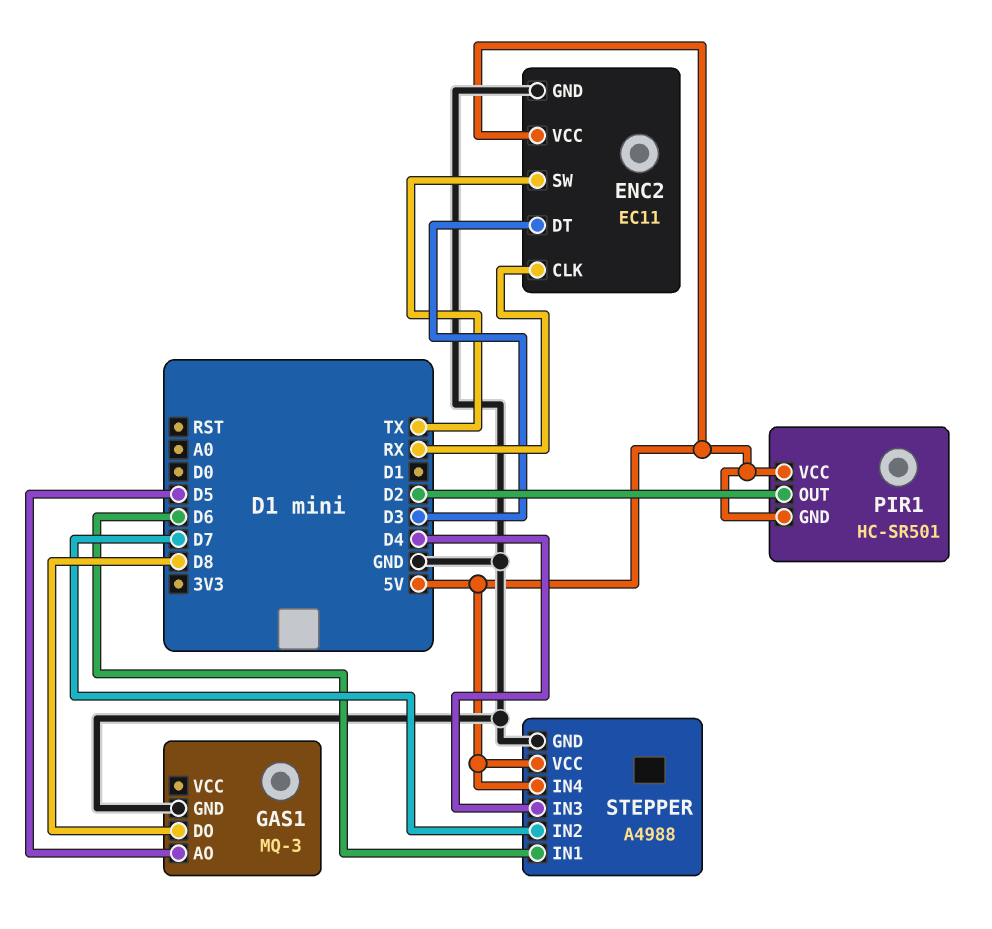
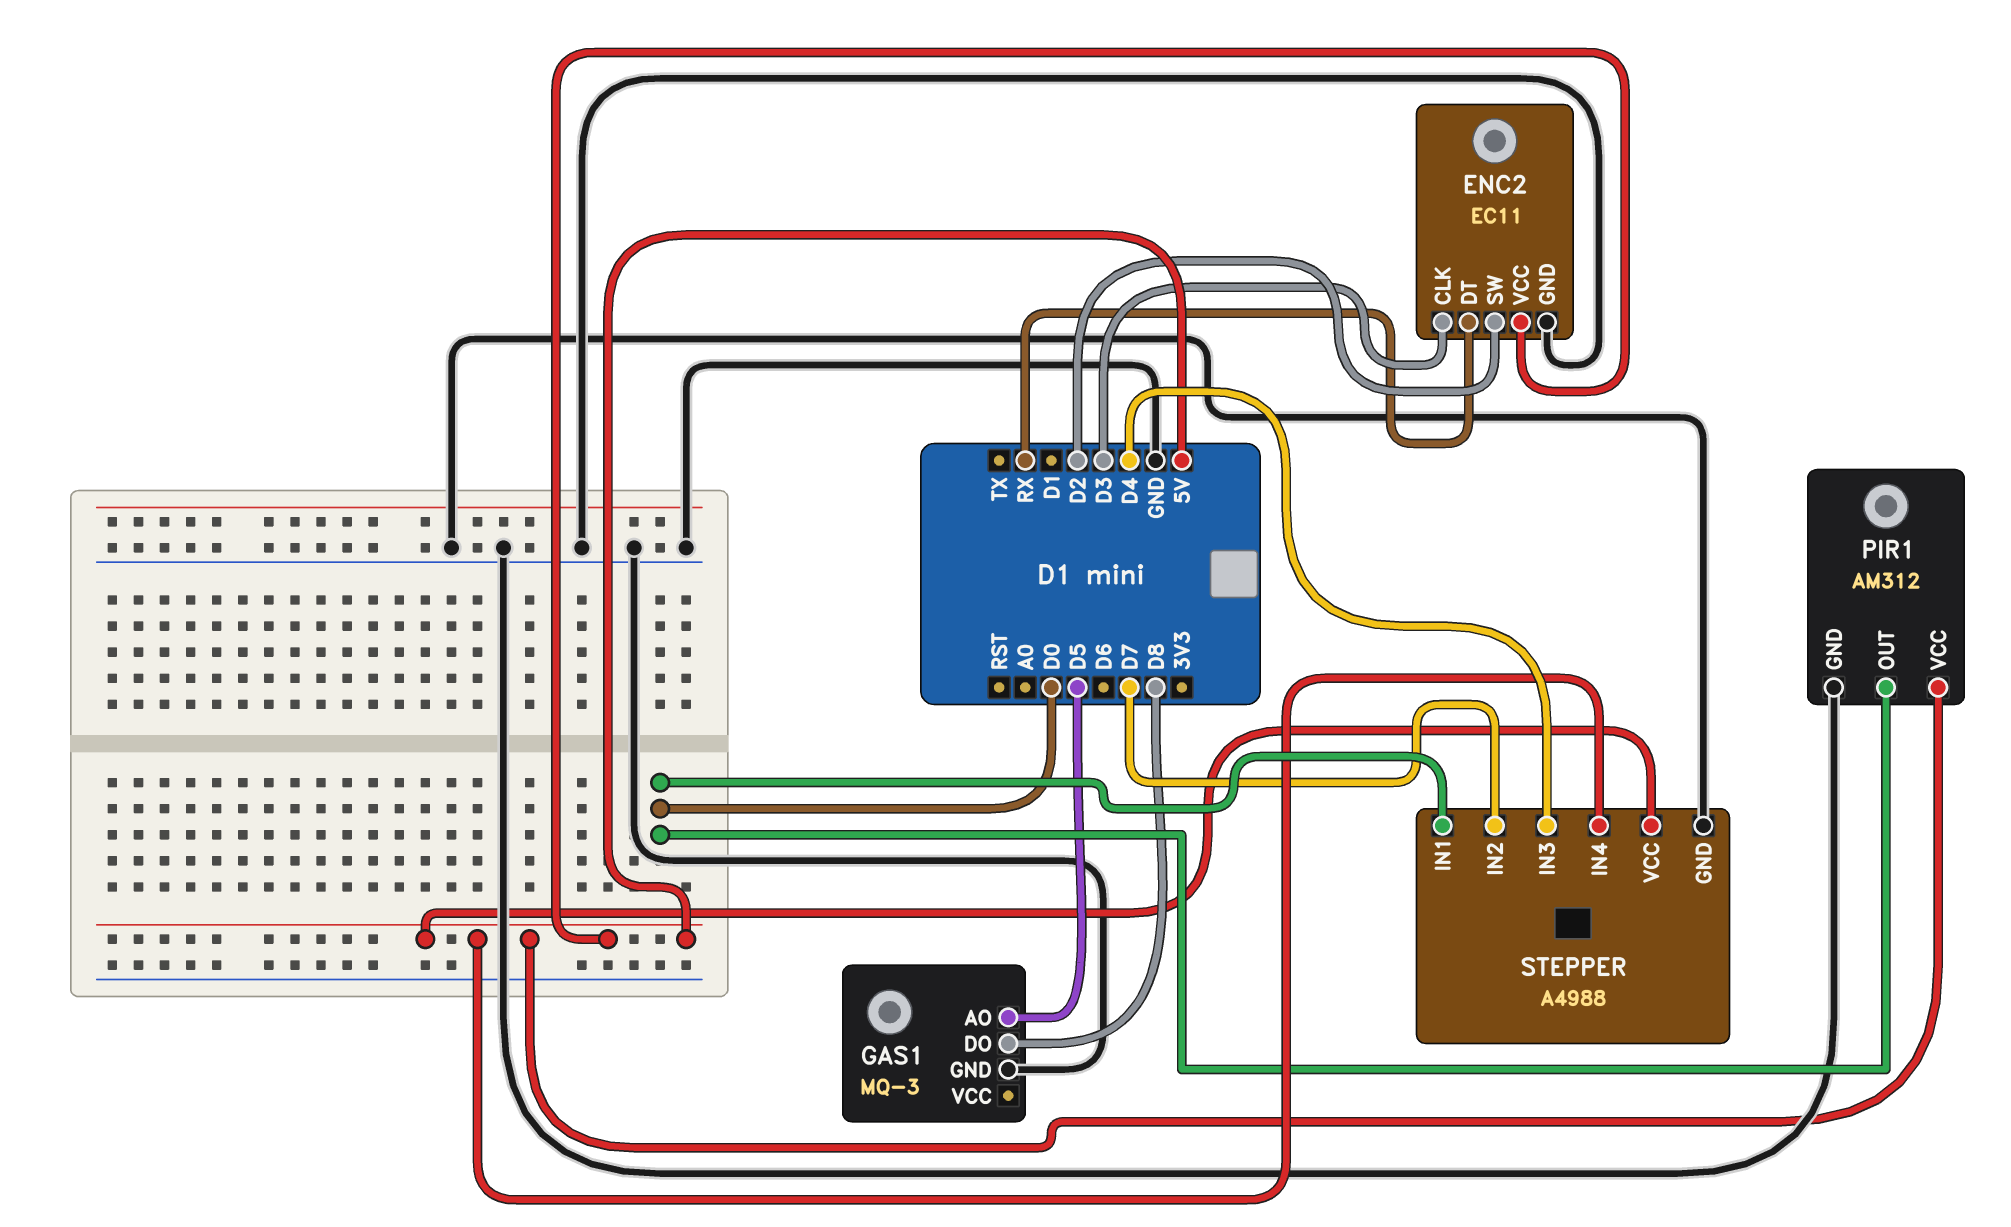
ENC2 pin CLK: RX -> D3
ENC2 pin DT: D3 -> RX
ENC2 pin SW: TX -> D2
PIR1: HC-SR501 -> AM312
PIR1 pin GND: 5V -> GND
PIR1 pin OUT: D2 -> D0
STEPPER pin IN1: D6 -> D0

